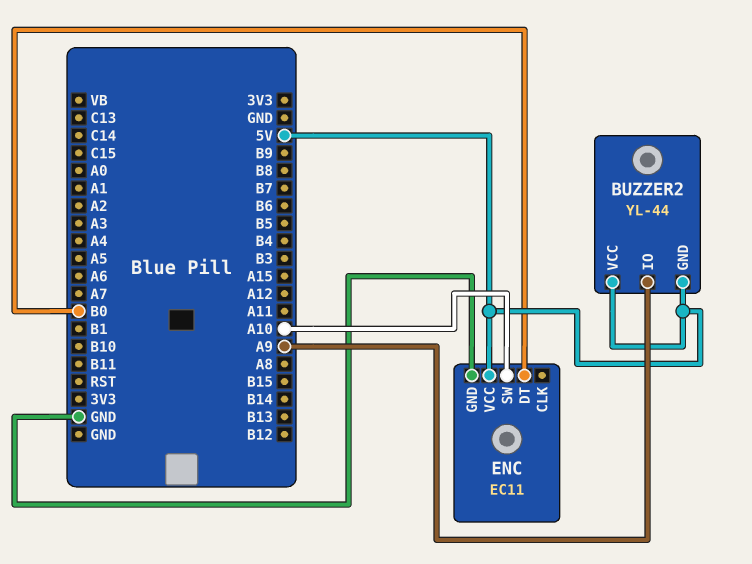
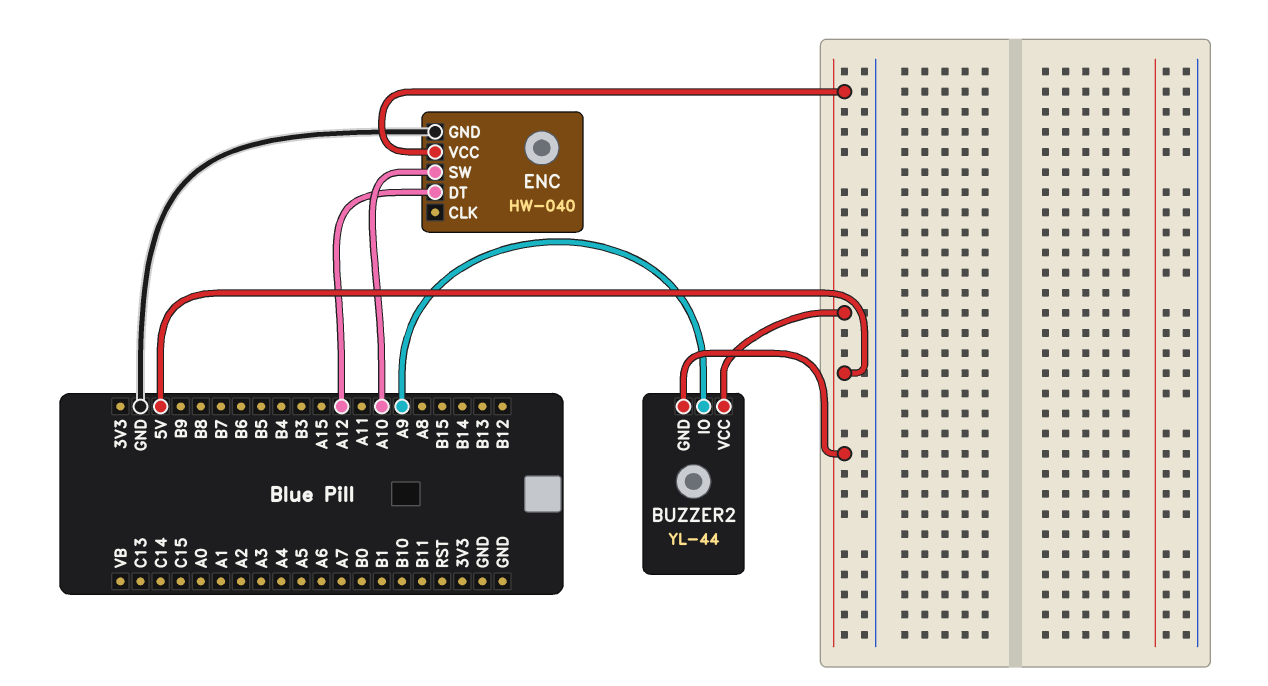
ENC: EC11 -> HW-040
ENC pin DT: B0 -> A12

